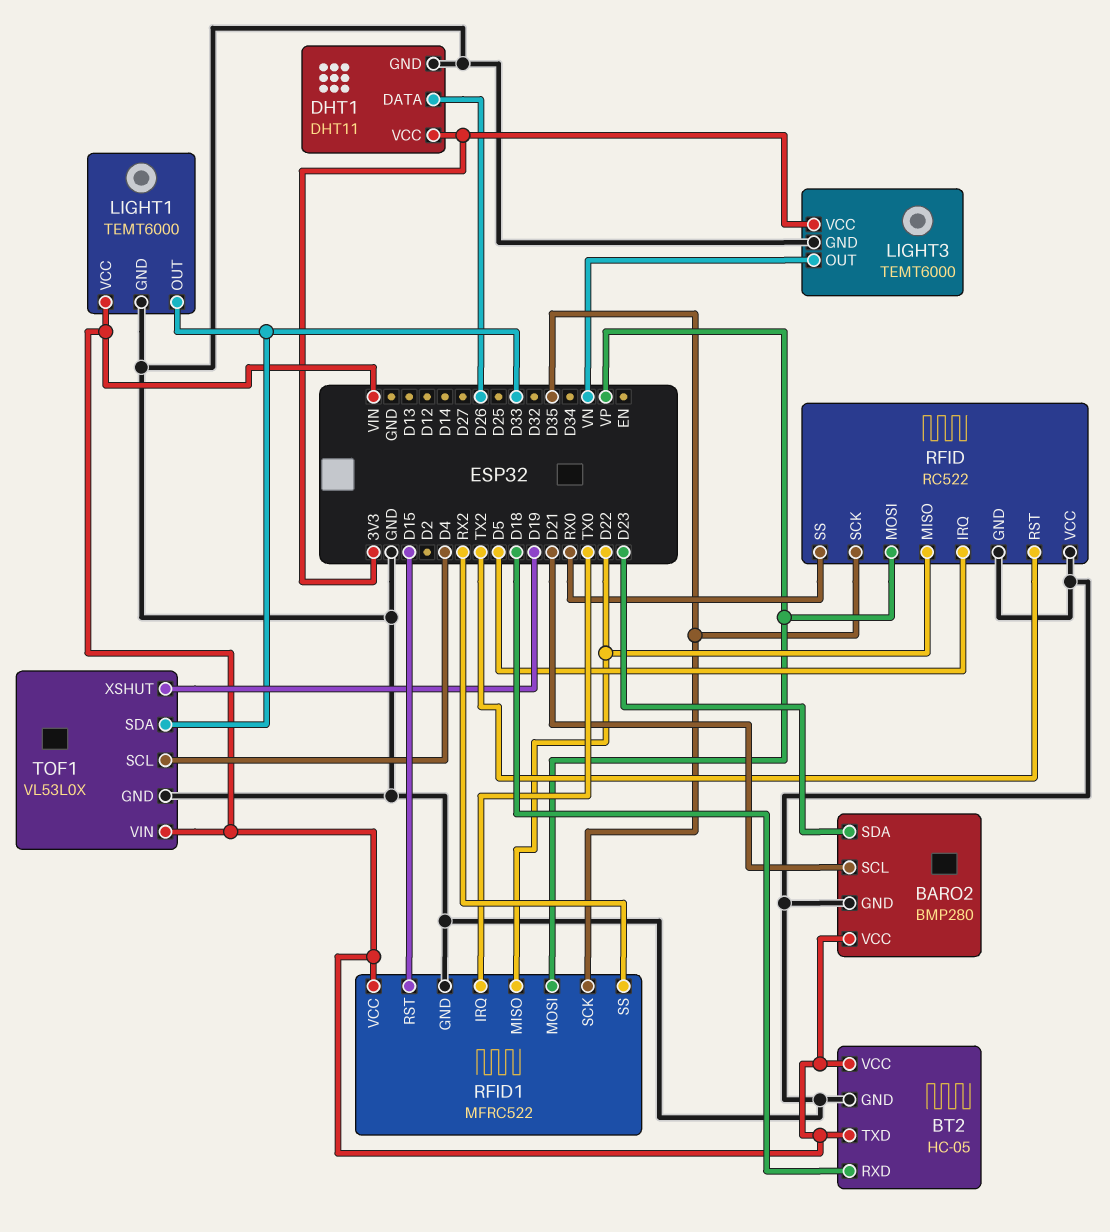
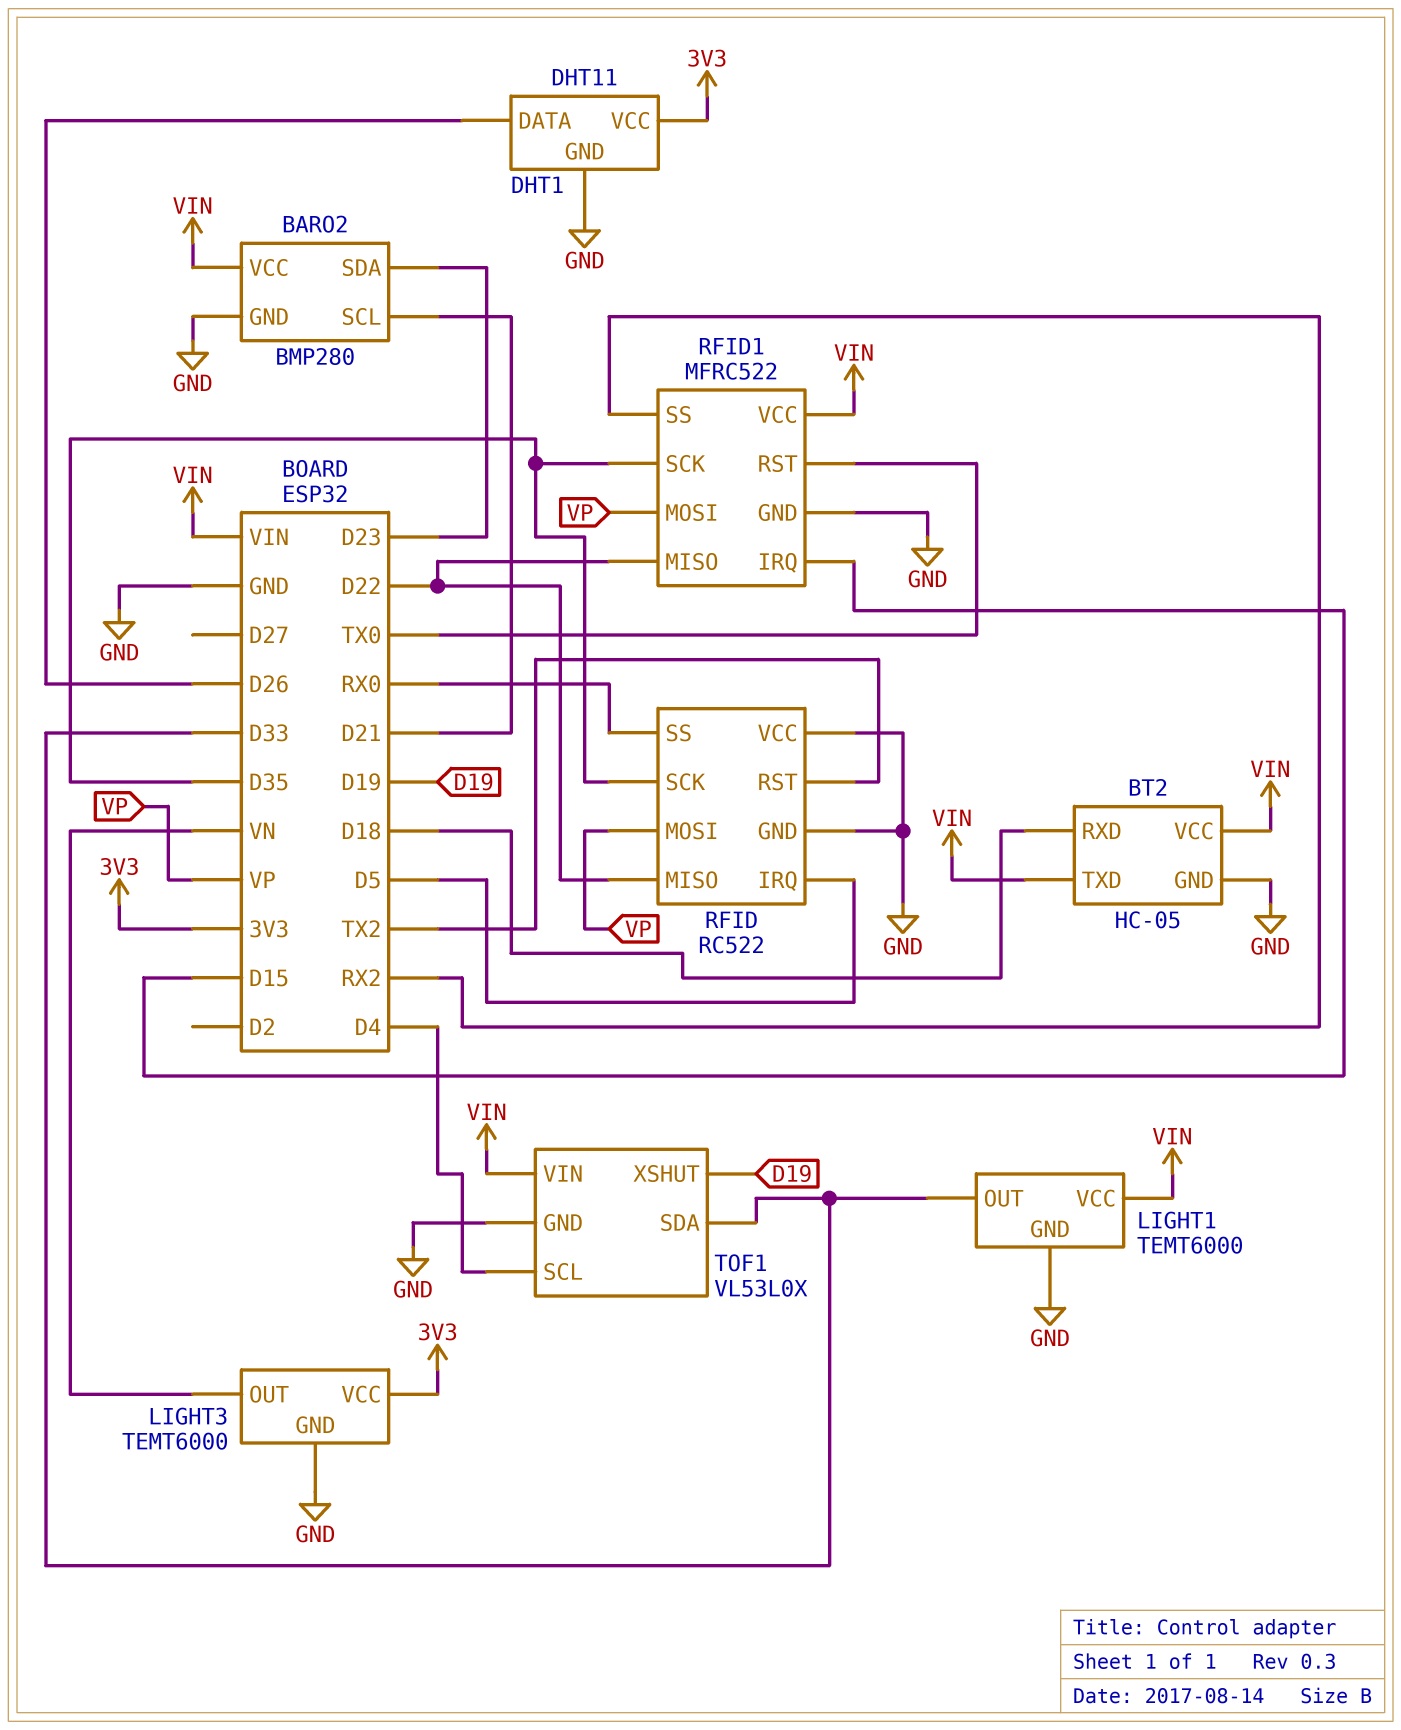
RFID1 pin IRQ: TX0 -> D15
RFID1 pin RST: D15 -> TX0

